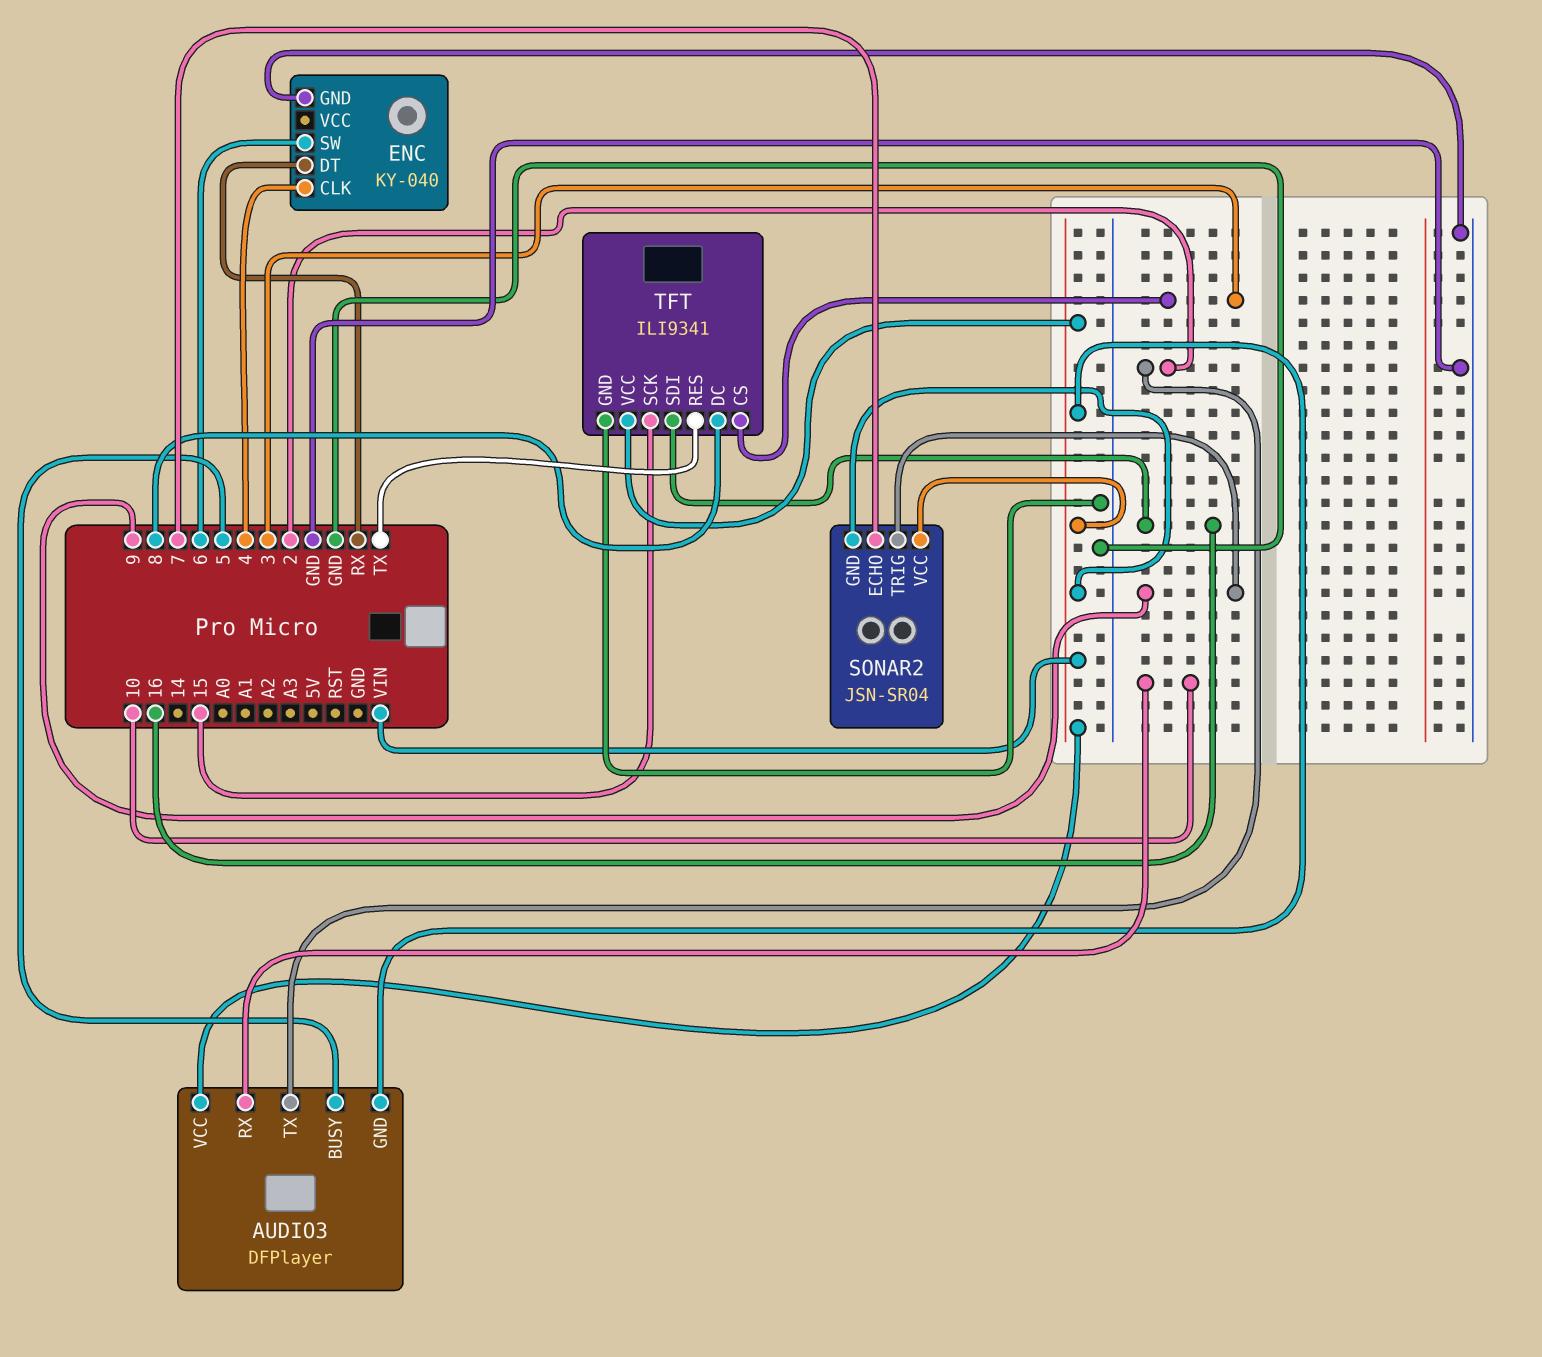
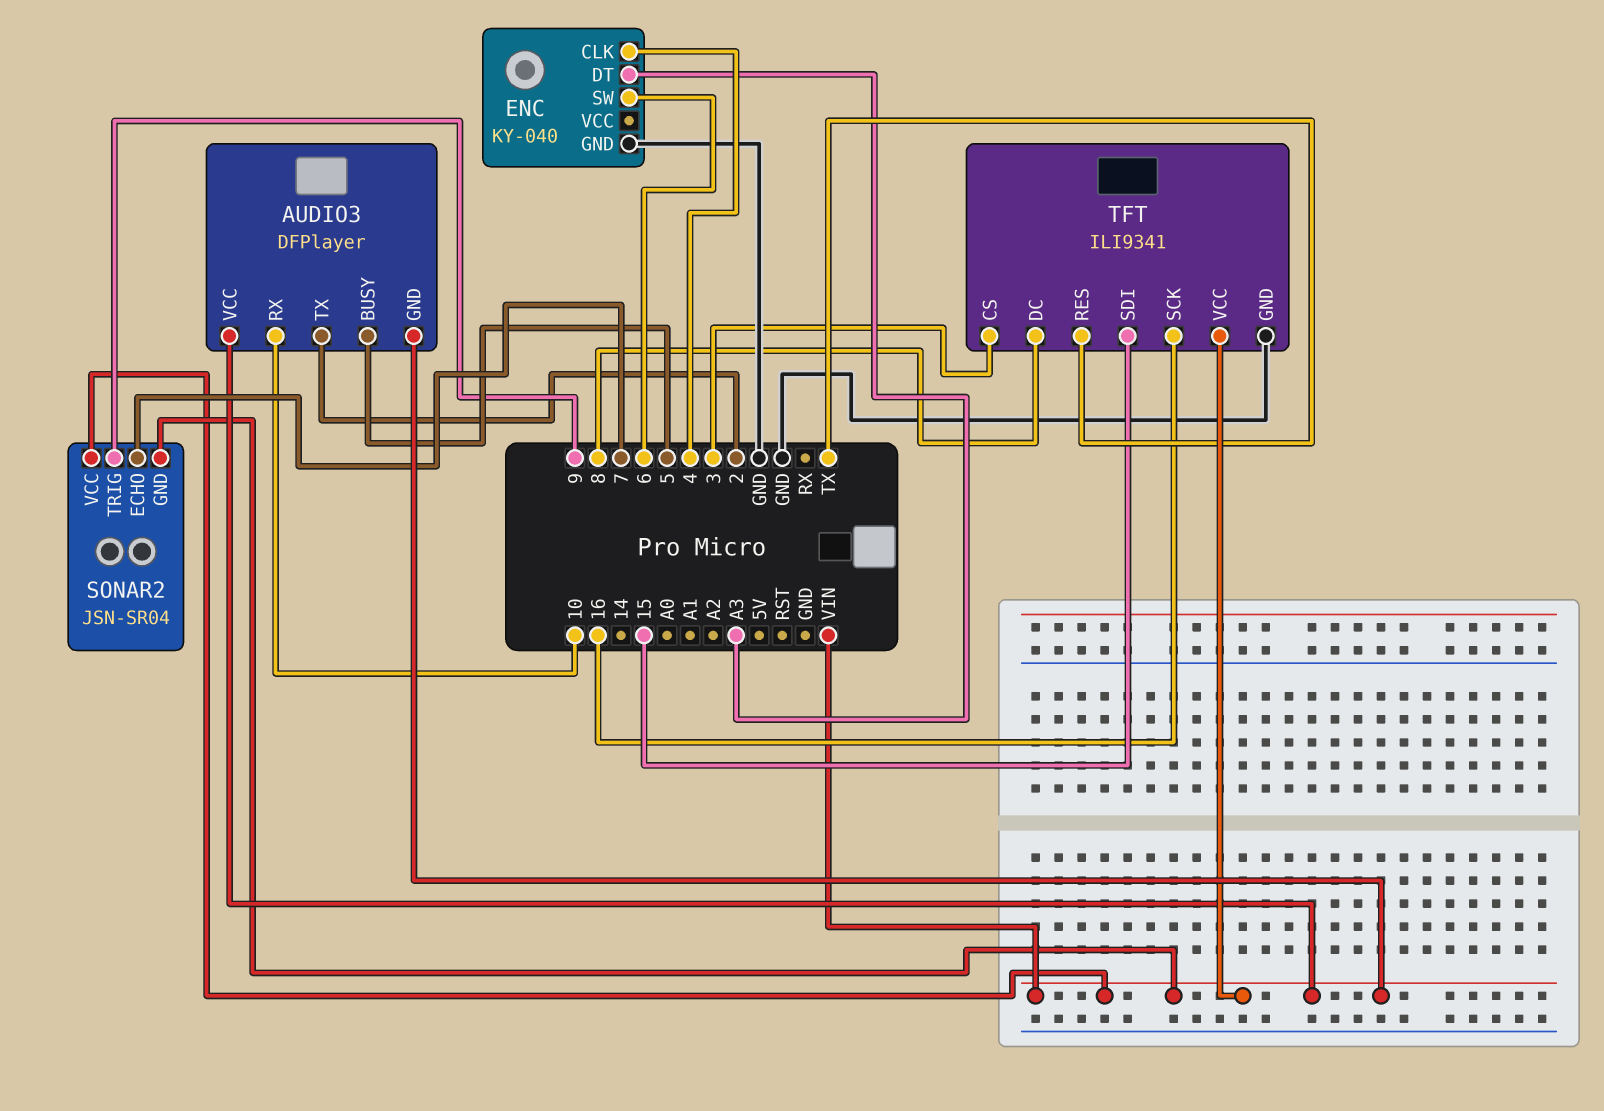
ENC pin DT: RX -> A3
TFT pin SCK: 15 -> 16
TFT pin SDI: 16 -> 15

